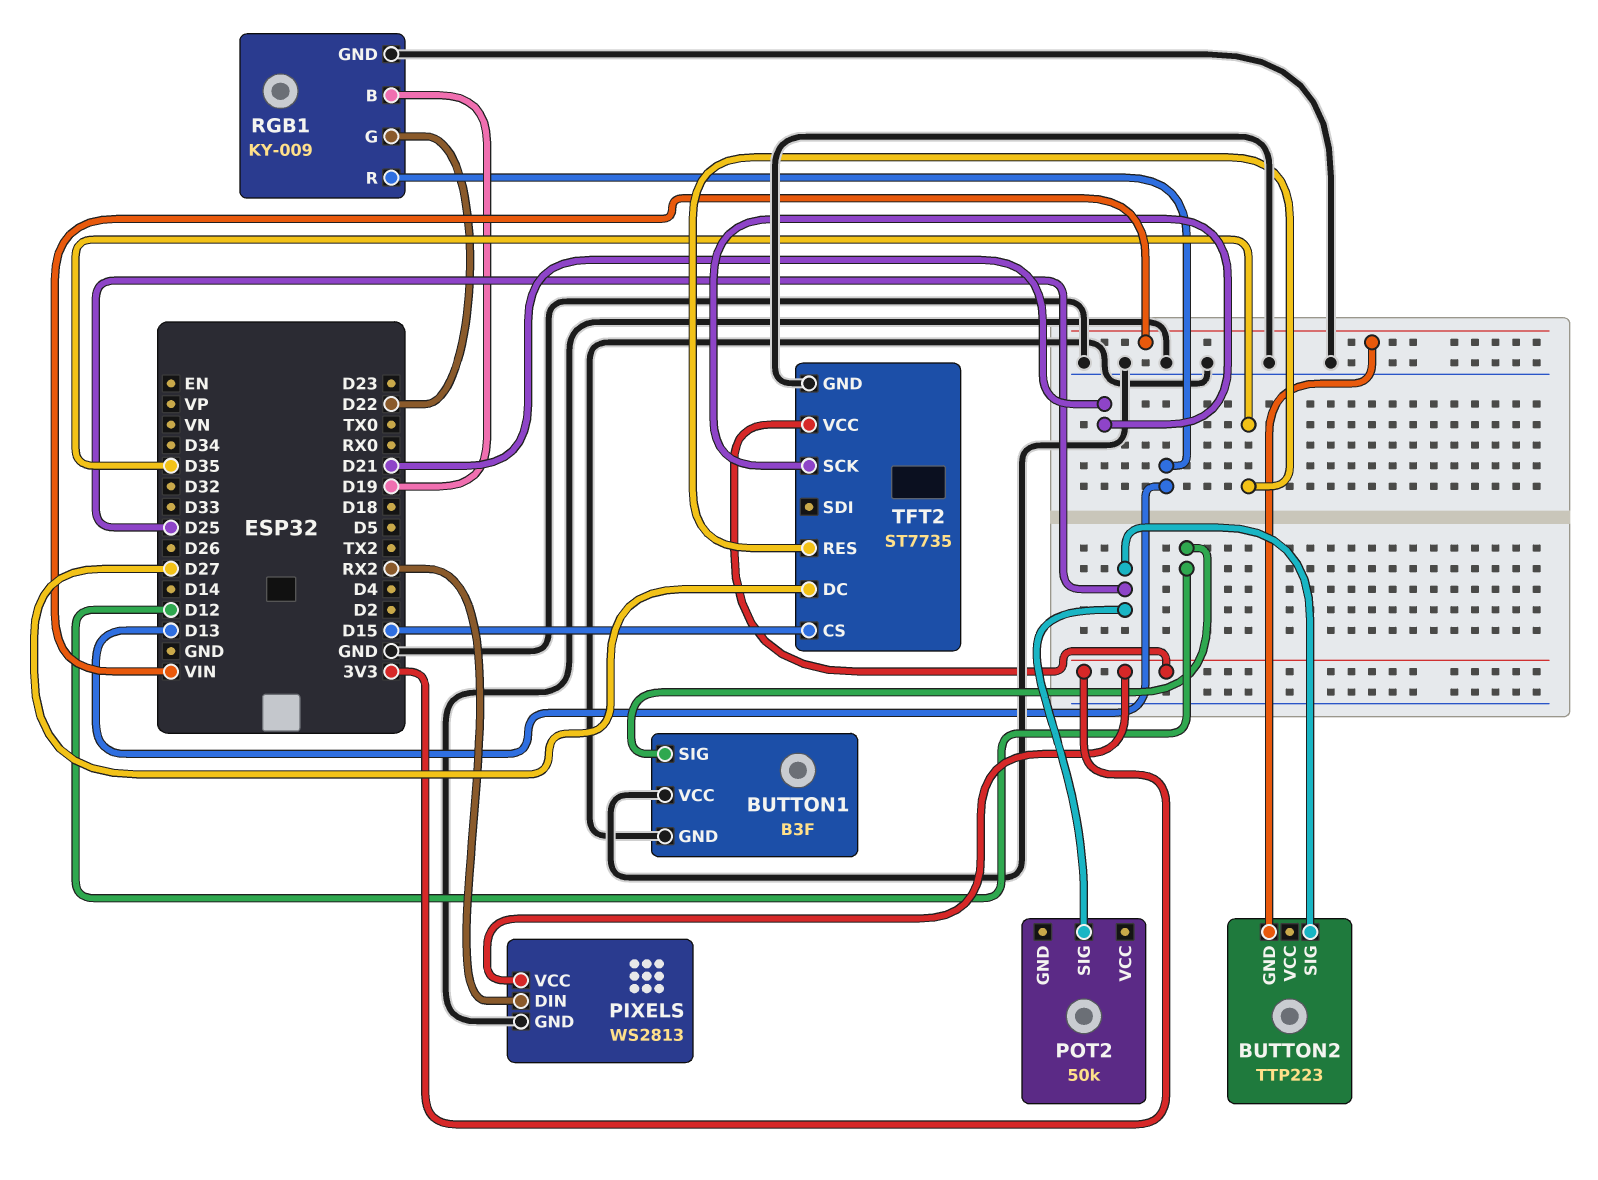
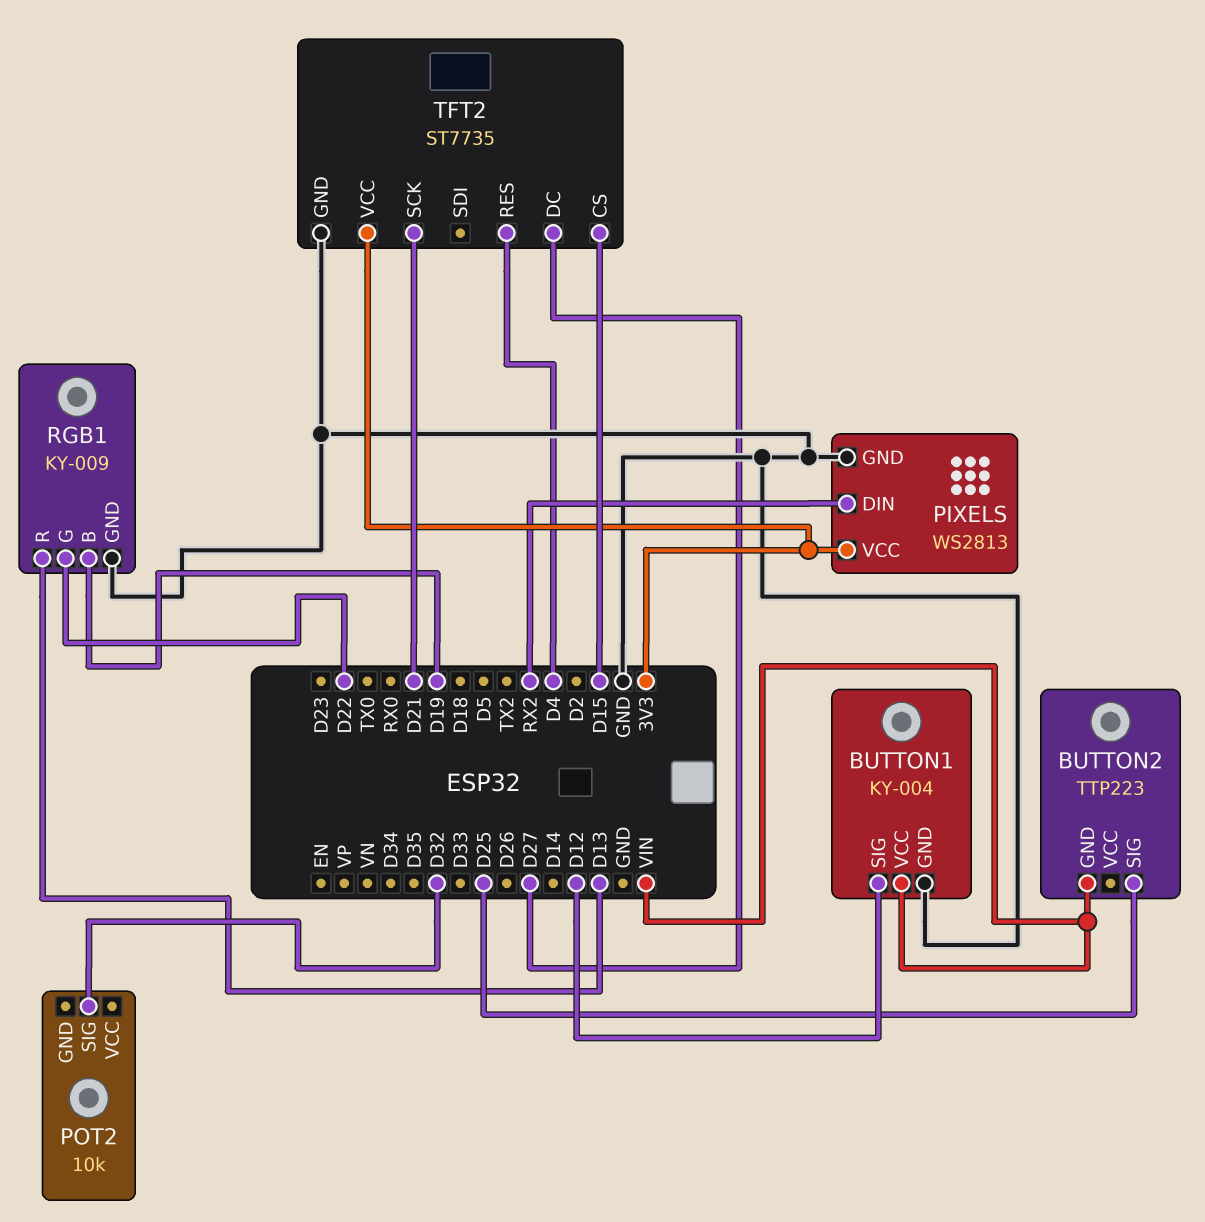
BUTTON1: B3F -> KY-004
BUTTON1 pin VCC: GND -> VIN
POT2: 50k -> 10k
POT2 pin SIG: D25 -> D32
TFT2 pin RES: D35 -> D4

